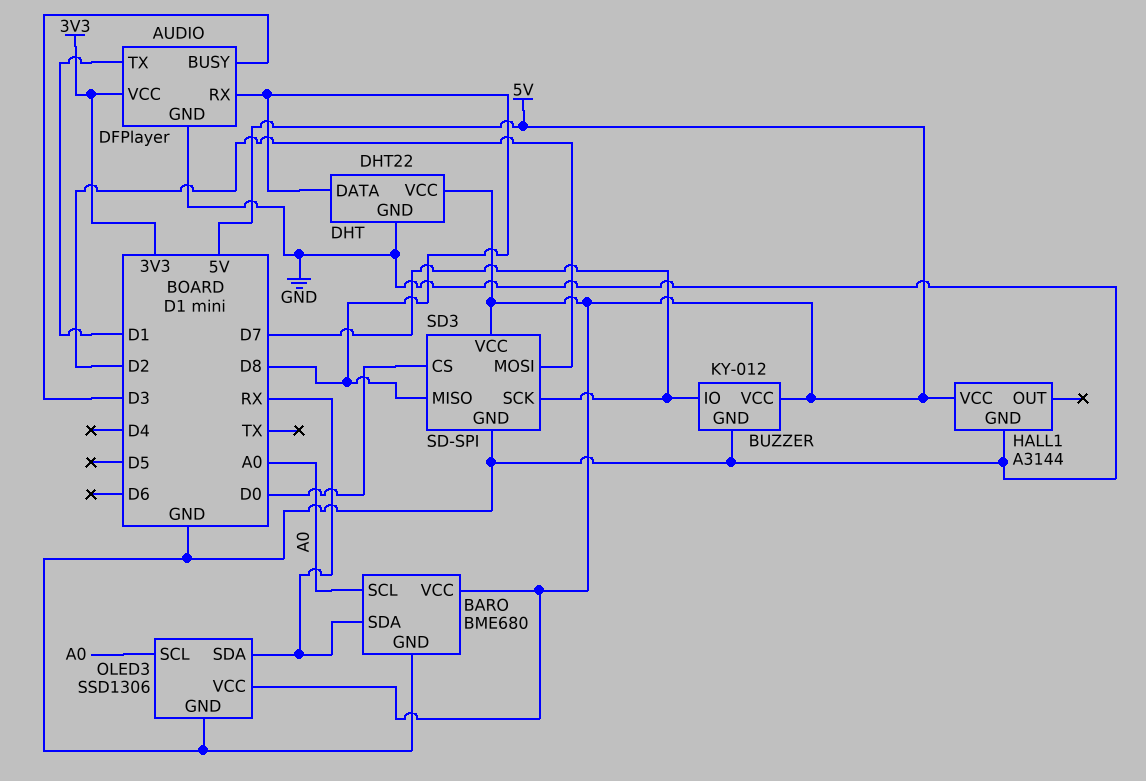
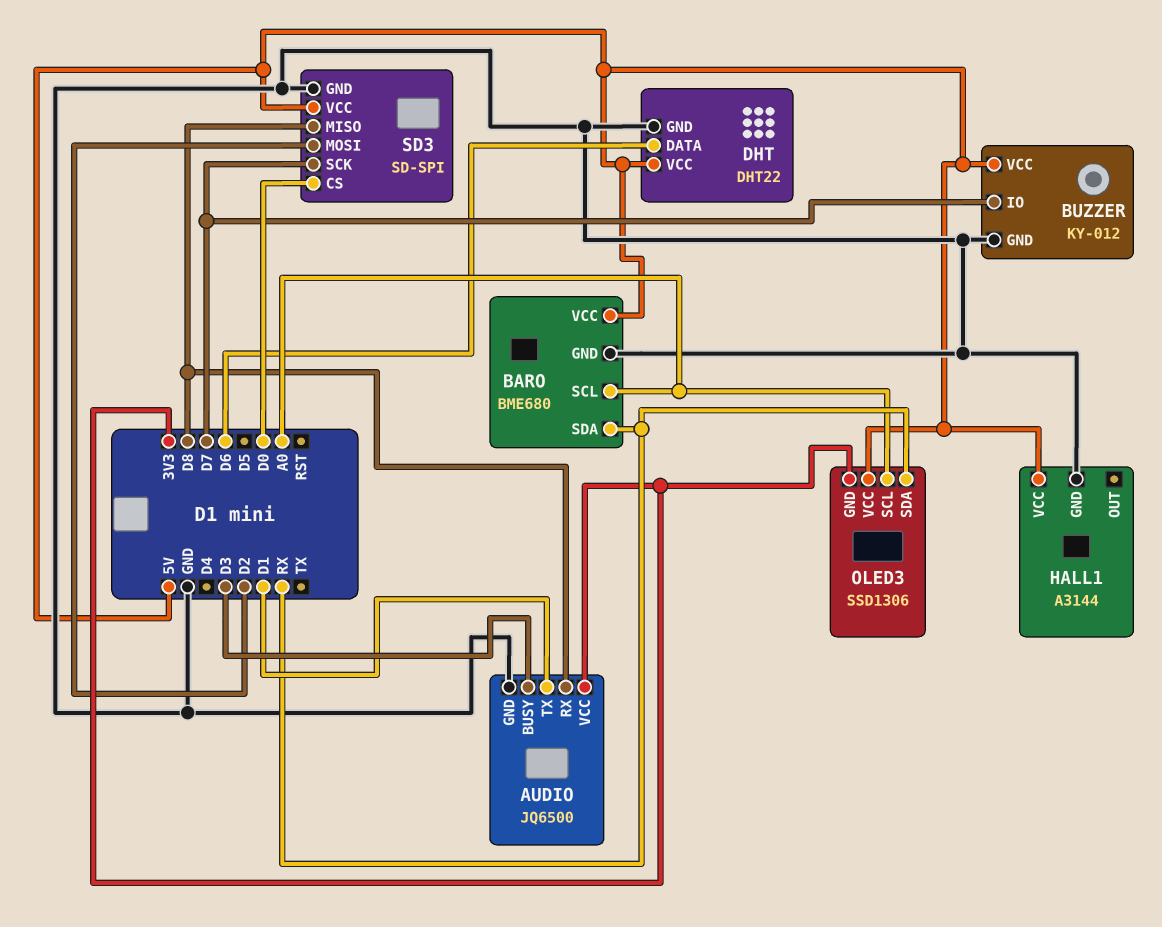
AUDIO: DFPlayer -> JQ6500
DHT pin DATA: D8 -> D6
OLED3 pin GND: GND -> 3V3

